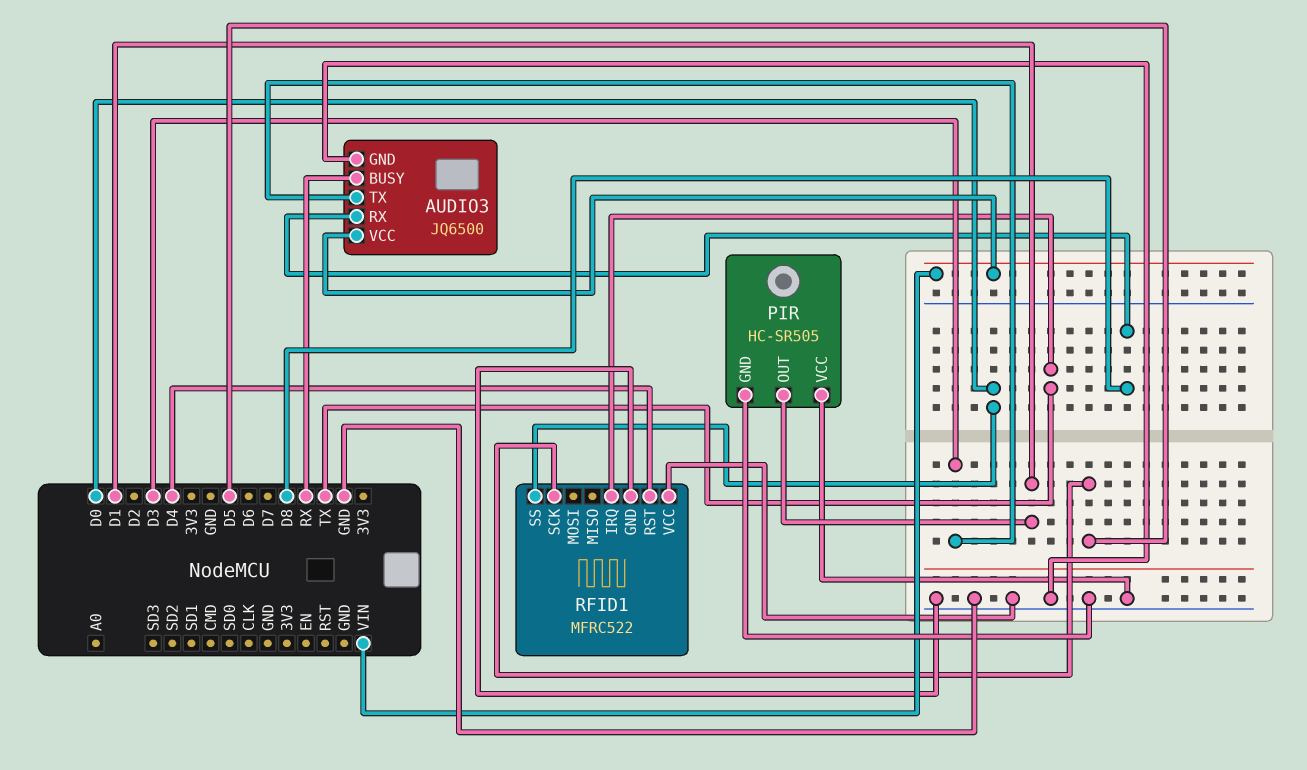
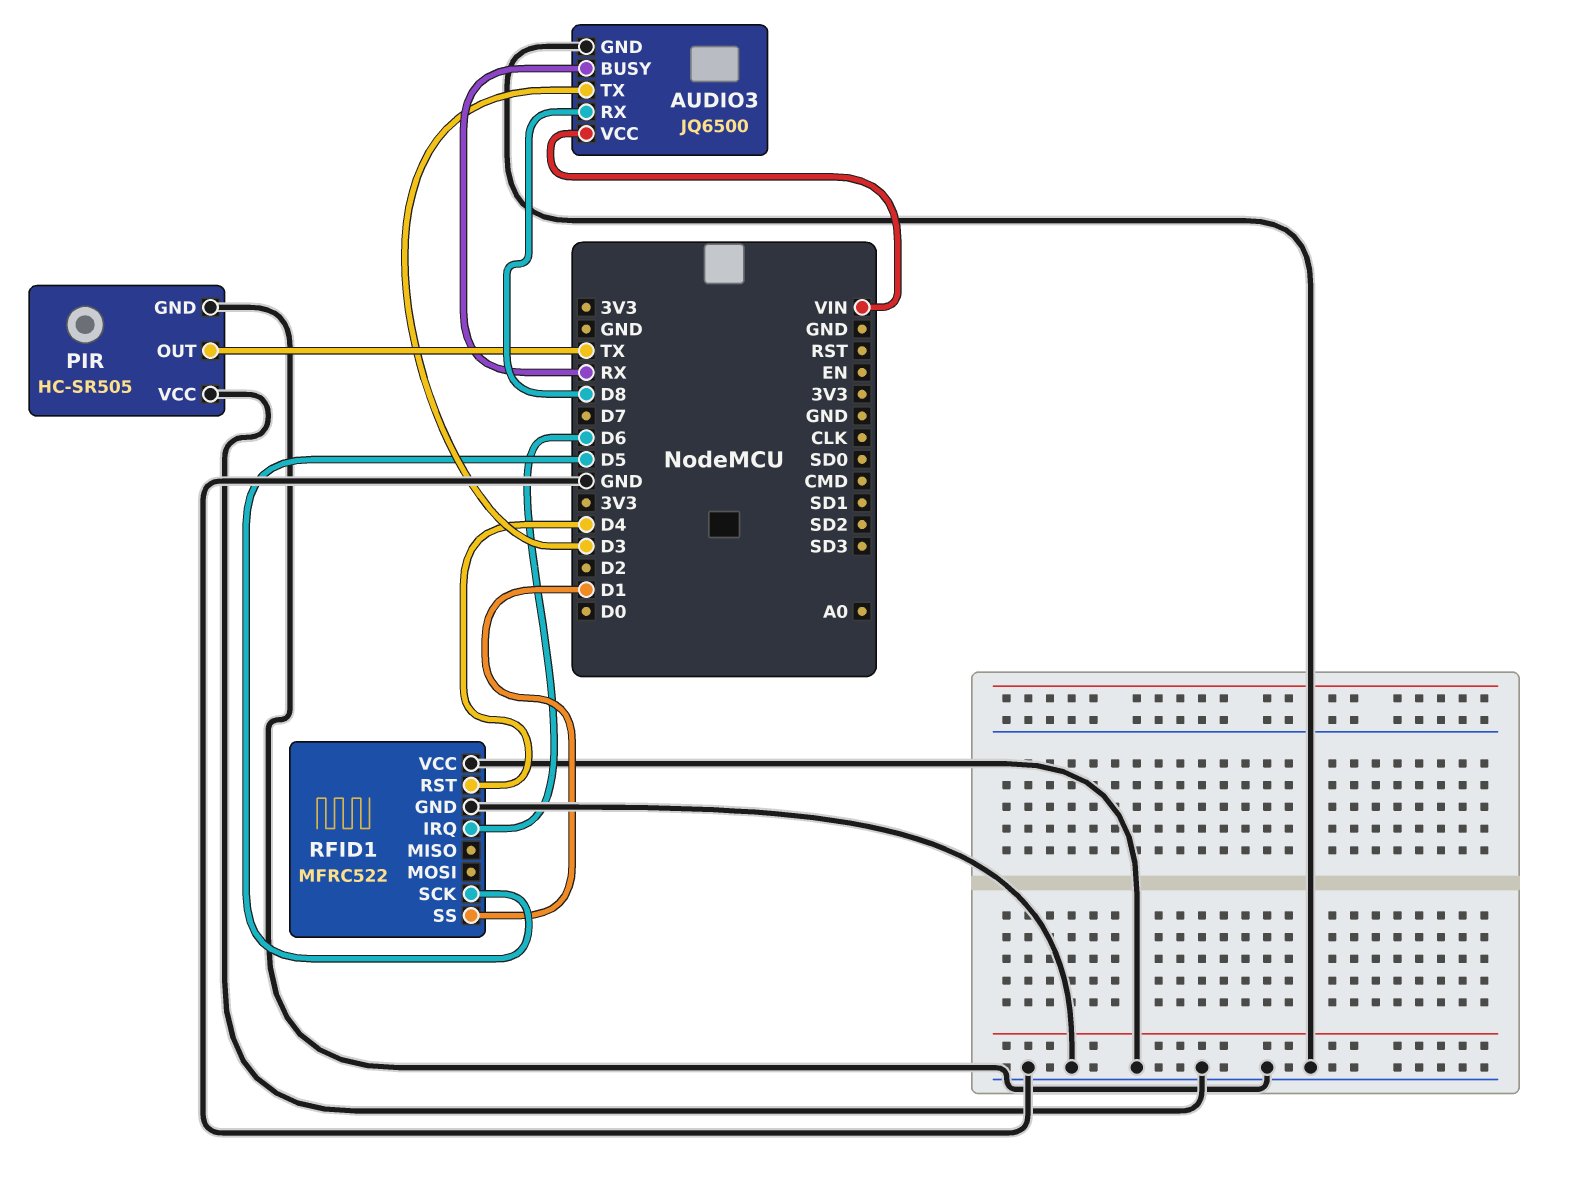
PIR pin OUT: D1 -> TX
RFID1 pin IRQ: TX -> D6
RFID1 pin SS: D0 -> D1

